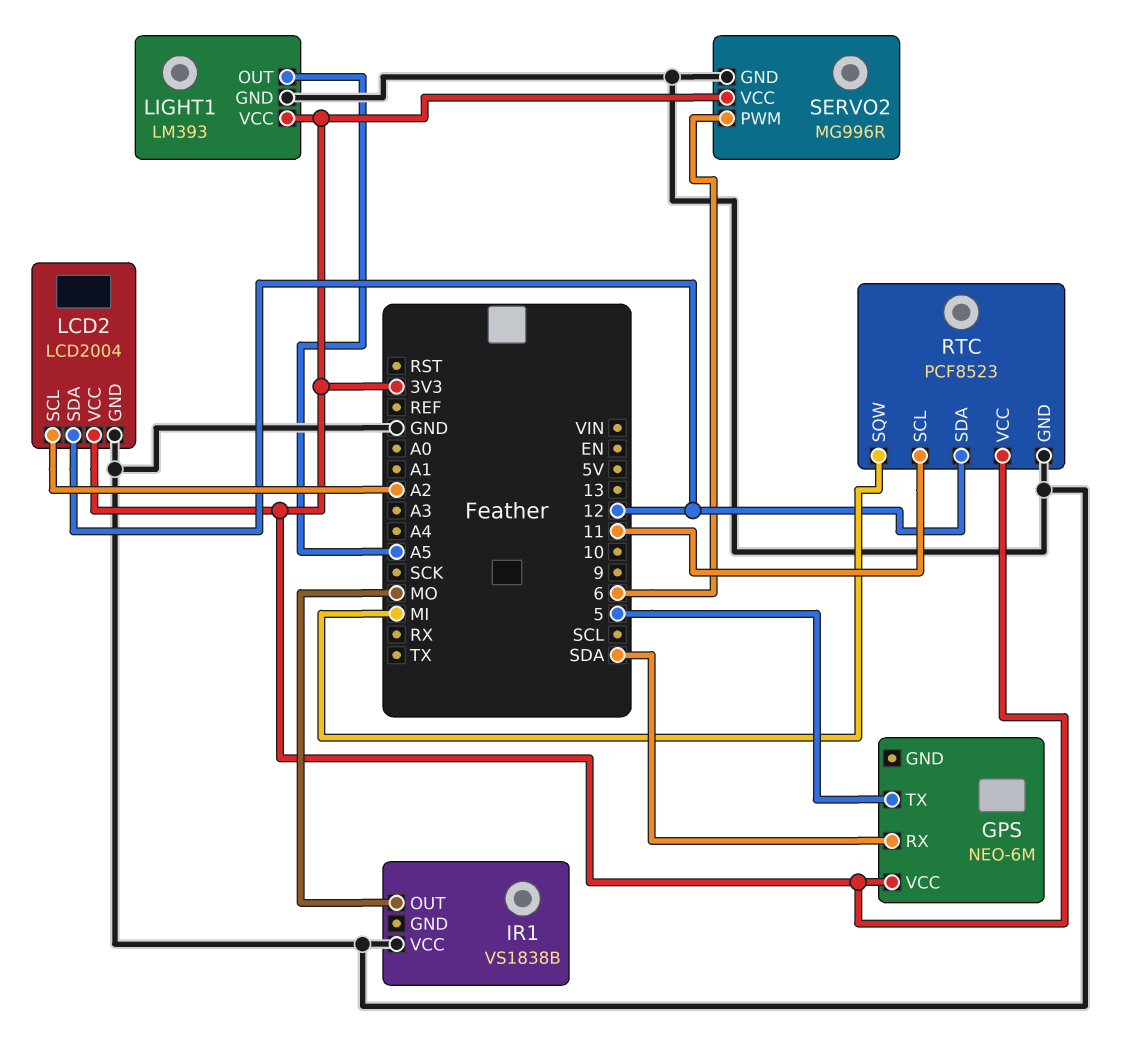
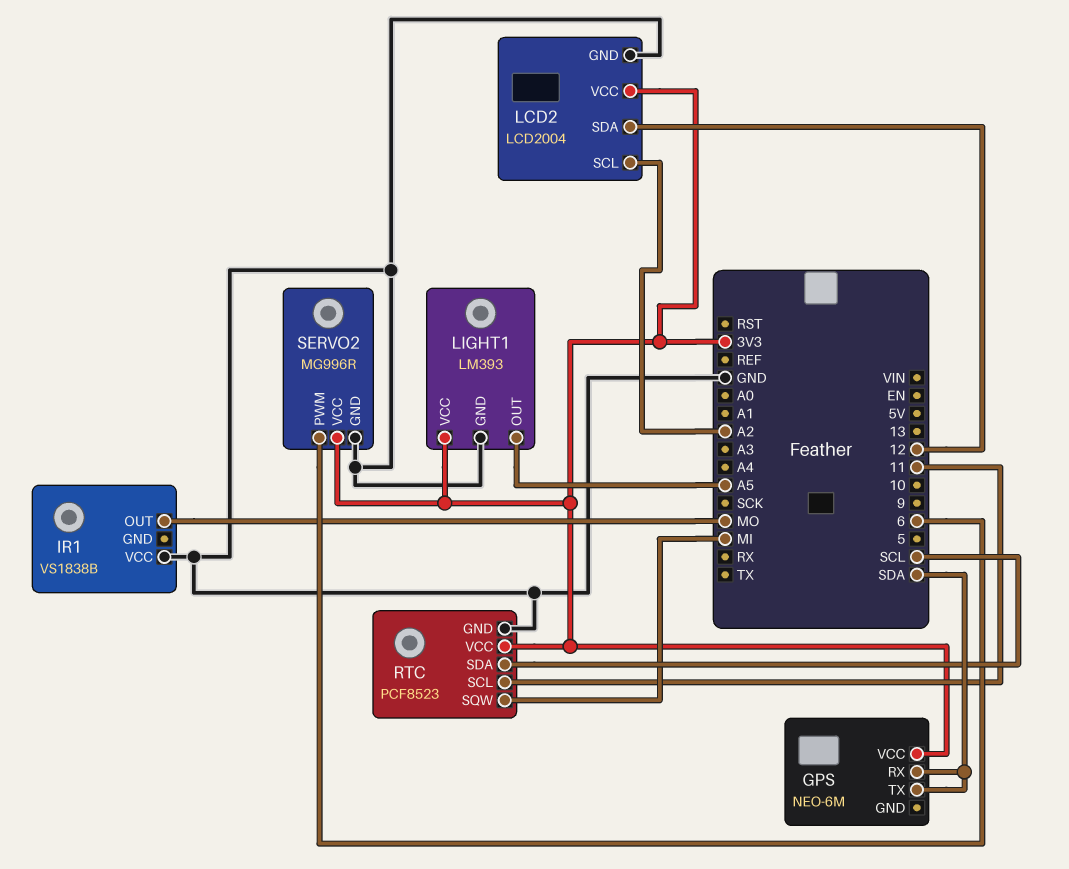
GPS pin TX: 5 -> SDA
RTC pin SDA: 12 -> SCL

